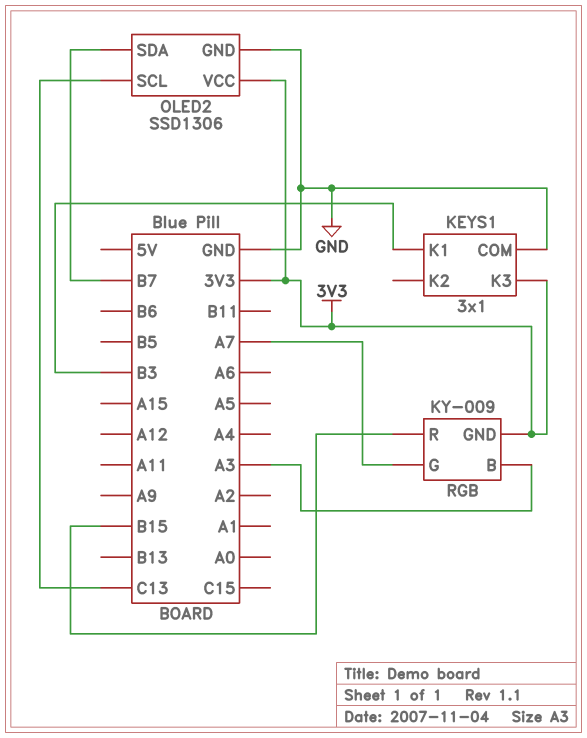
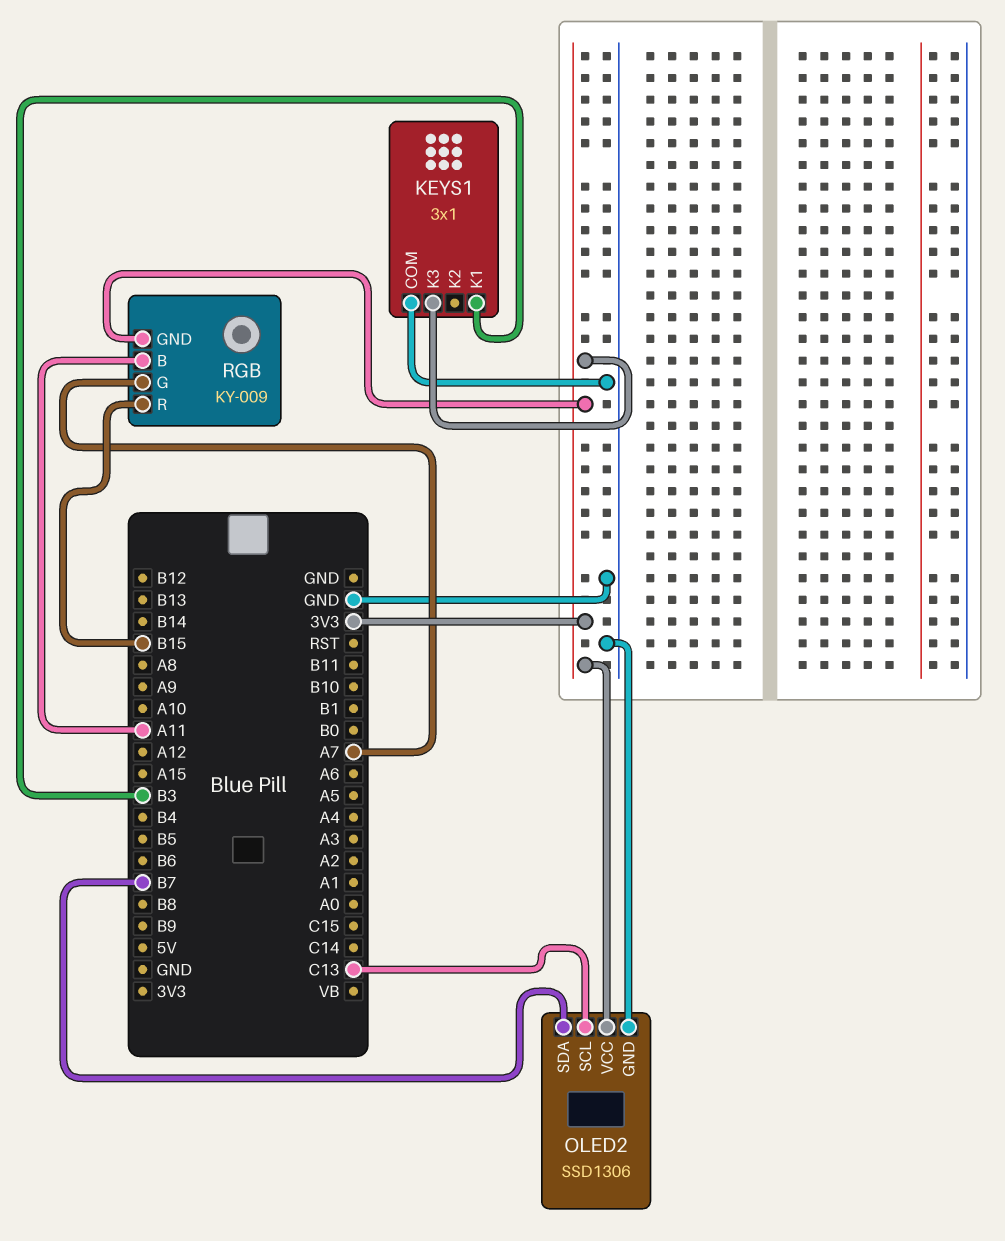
RGB pin B: A3 -> A11

